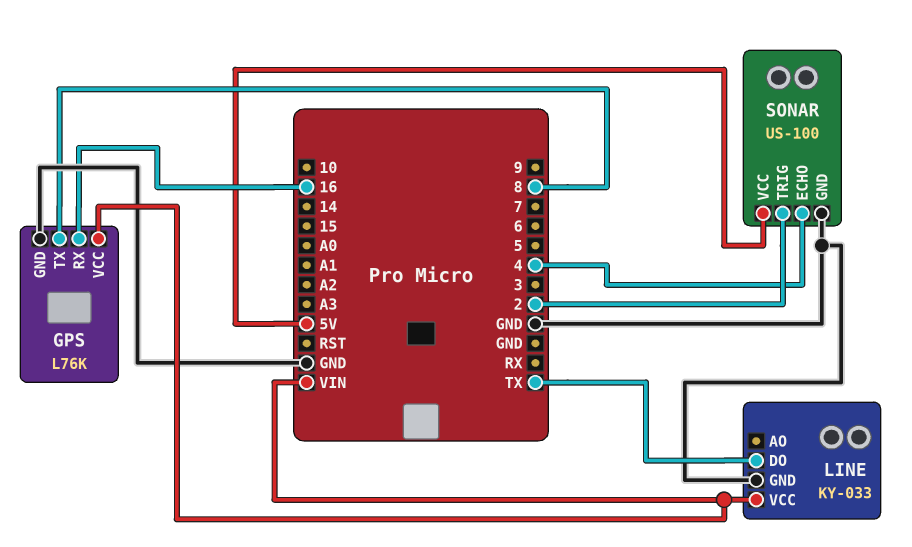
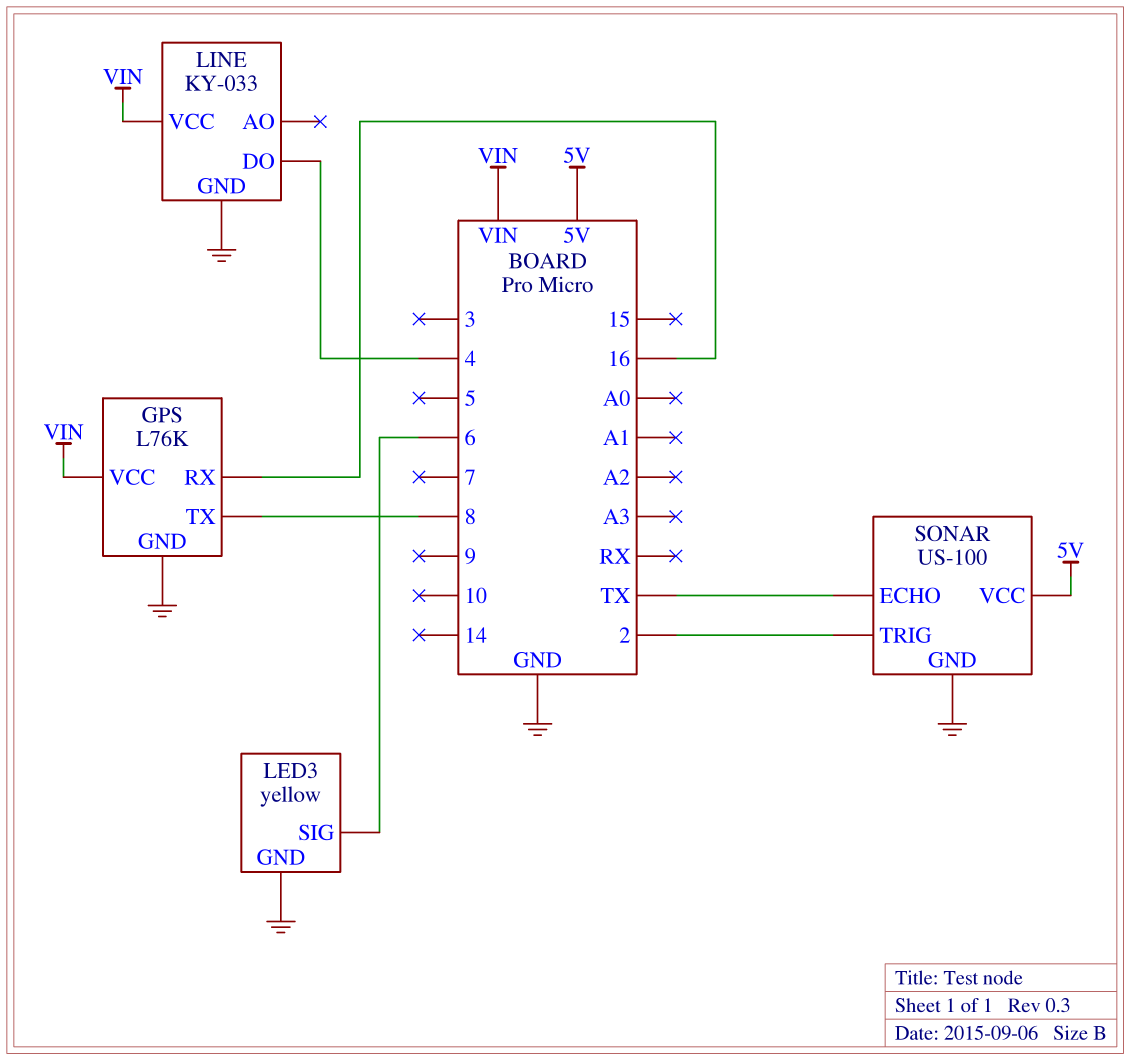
LED3: none -> yellow
LED3 pin GND: none -> GND
LED3 pin SIG: none -> 6
LINE pin DO: TX -> 4
SONAR pin ECHO: 4 -> TX

